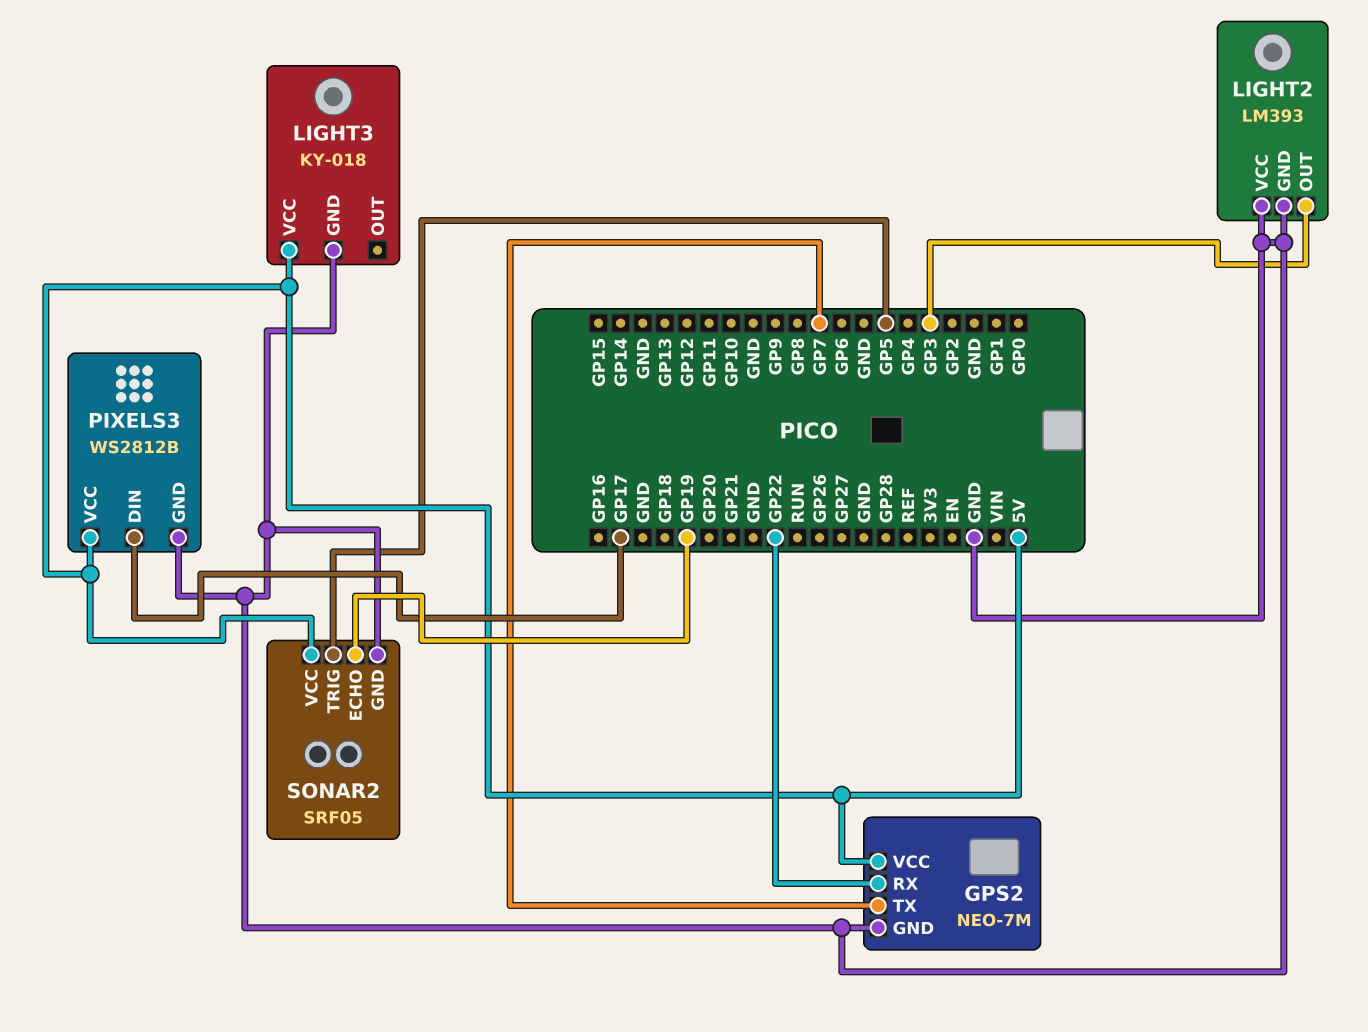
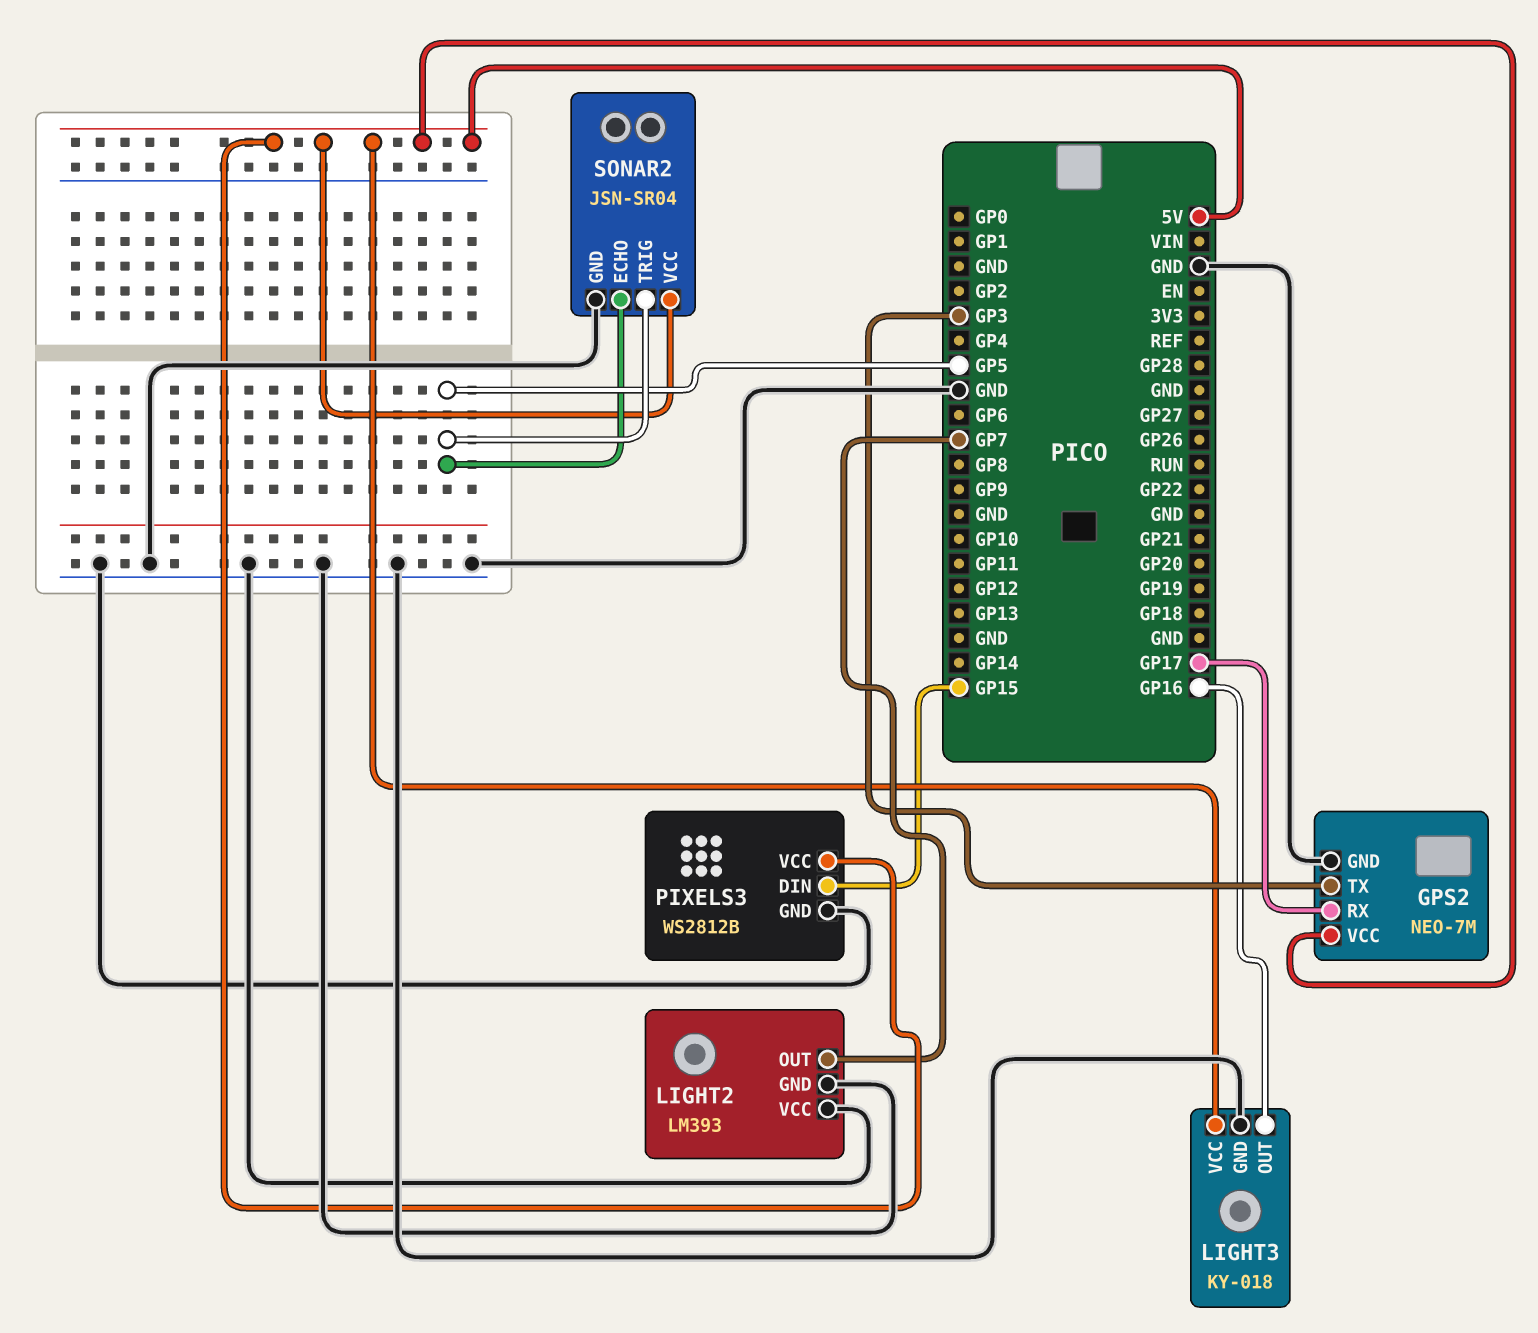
GPS2 pin RX: GP22 -> GP17
GPS2 pin TX: GP7 -> GP3
LIGHT2 pin OUT: GP3 -> GP7
LIGHT3 pin OUT: none -> GP16
PIXELS3 pin DIN: GP17 -> GP15
SONAR2: SRF05 -> JSN-SR04
SONAR2 pin ECHO: GP19 -> GP5

